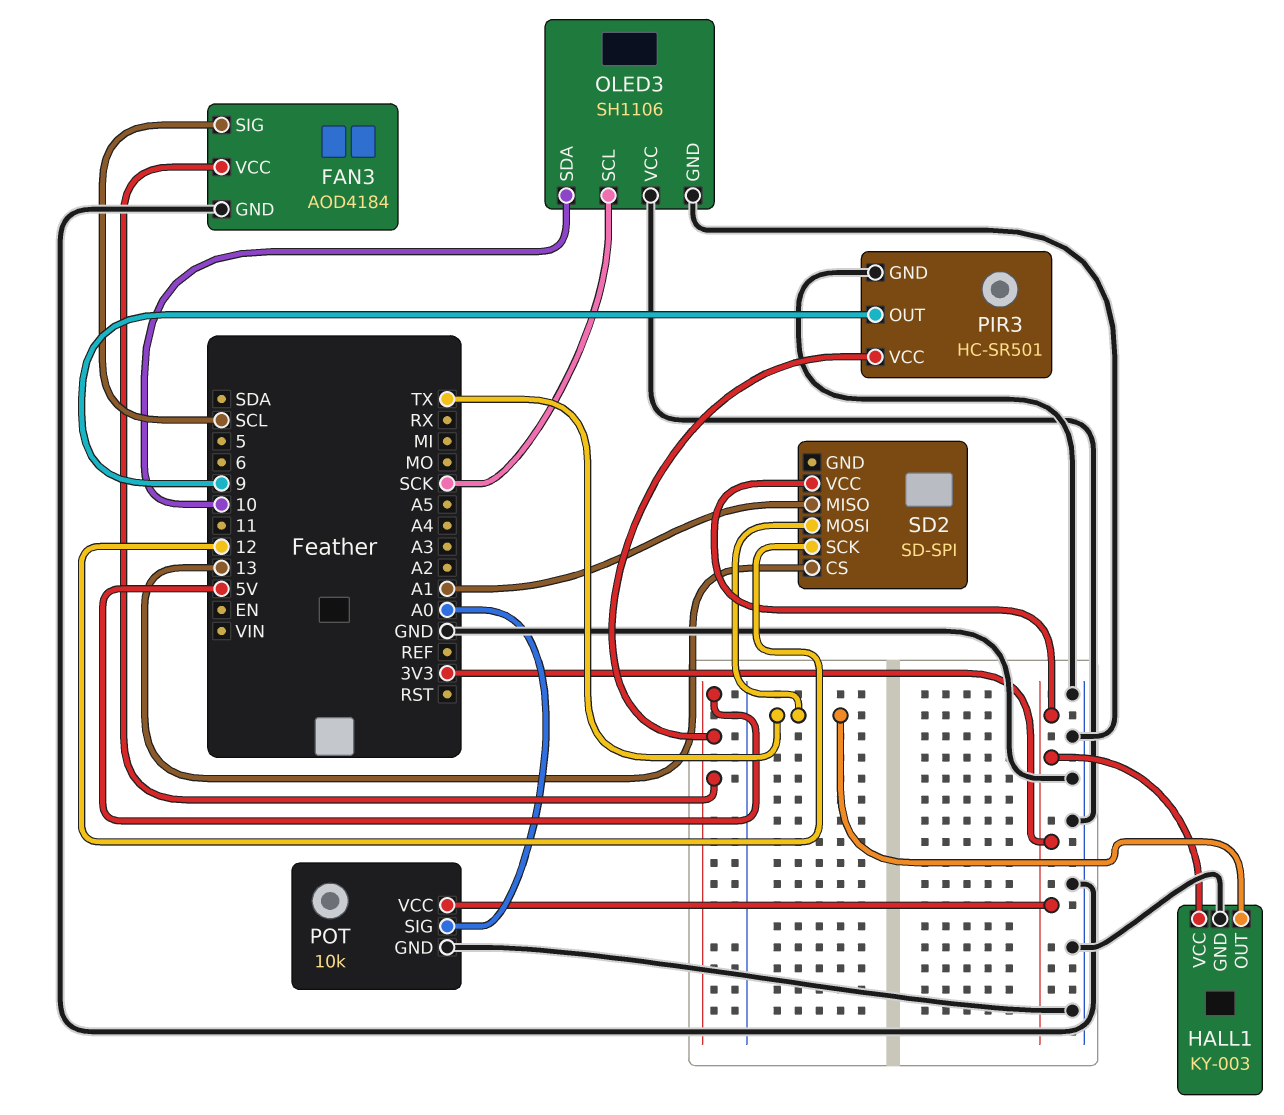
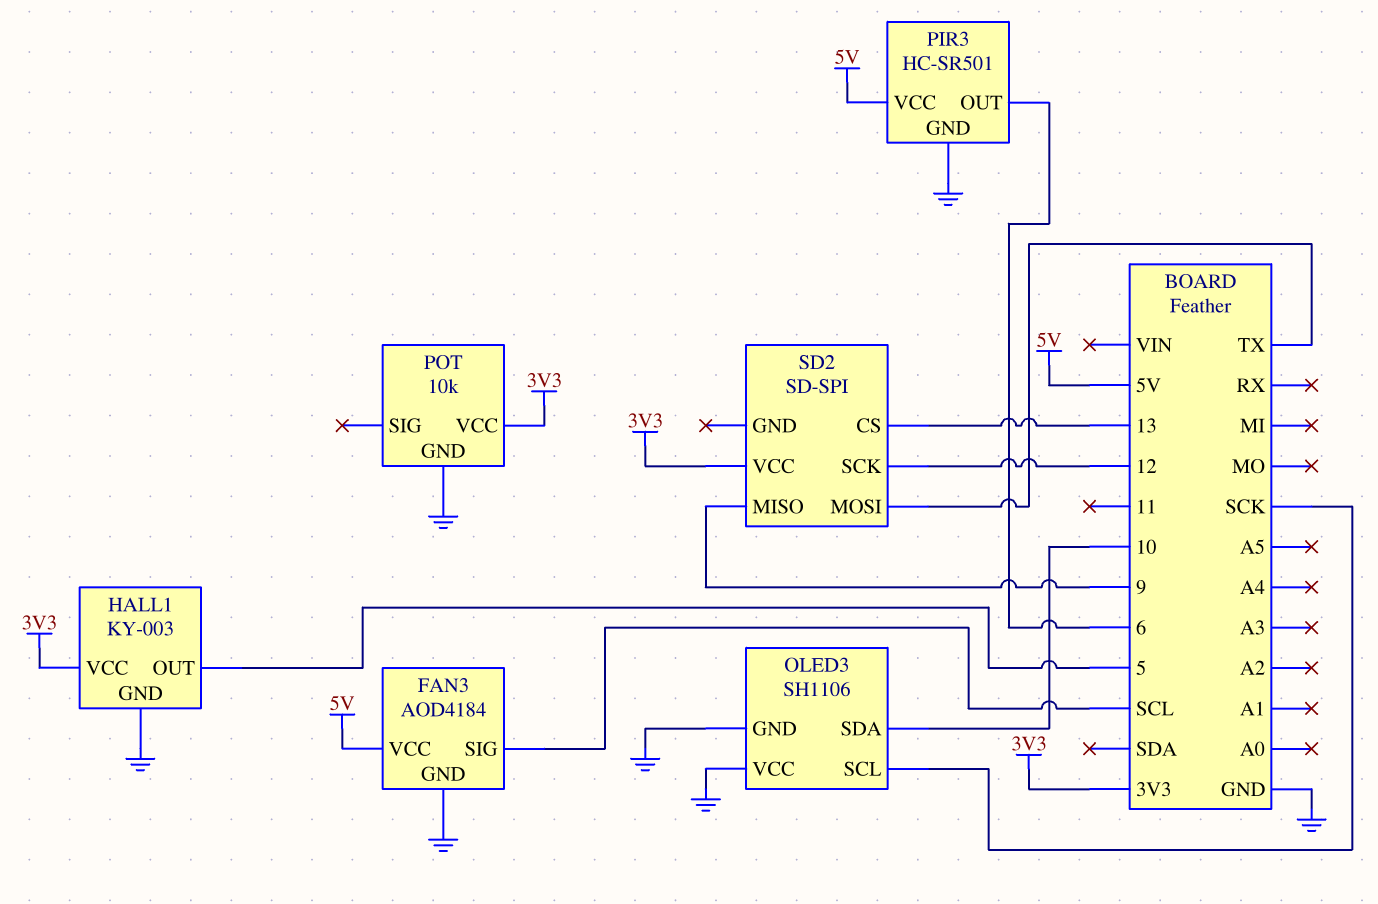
HALL1 pin OUT: TX -> 5
PIR3 pin OUT: 9 -> 6
POT pin SIG: A0 -> none
SD2 pin MISO: A1 -> 9

